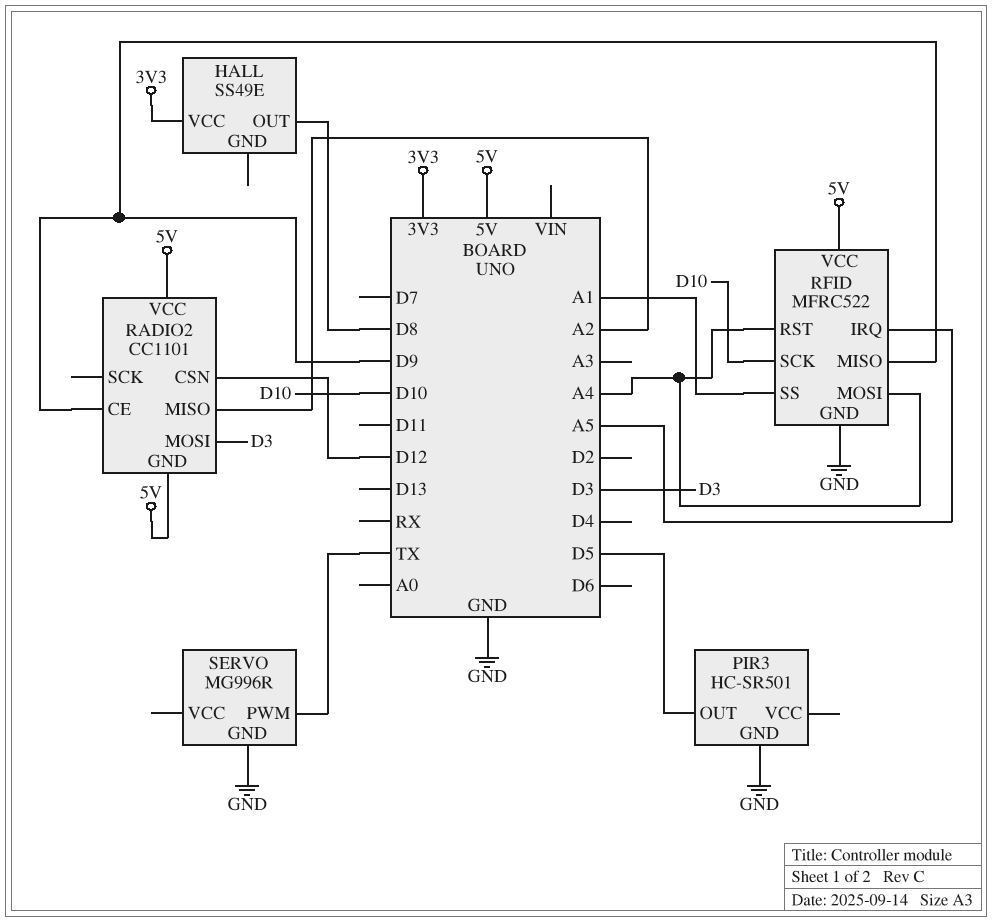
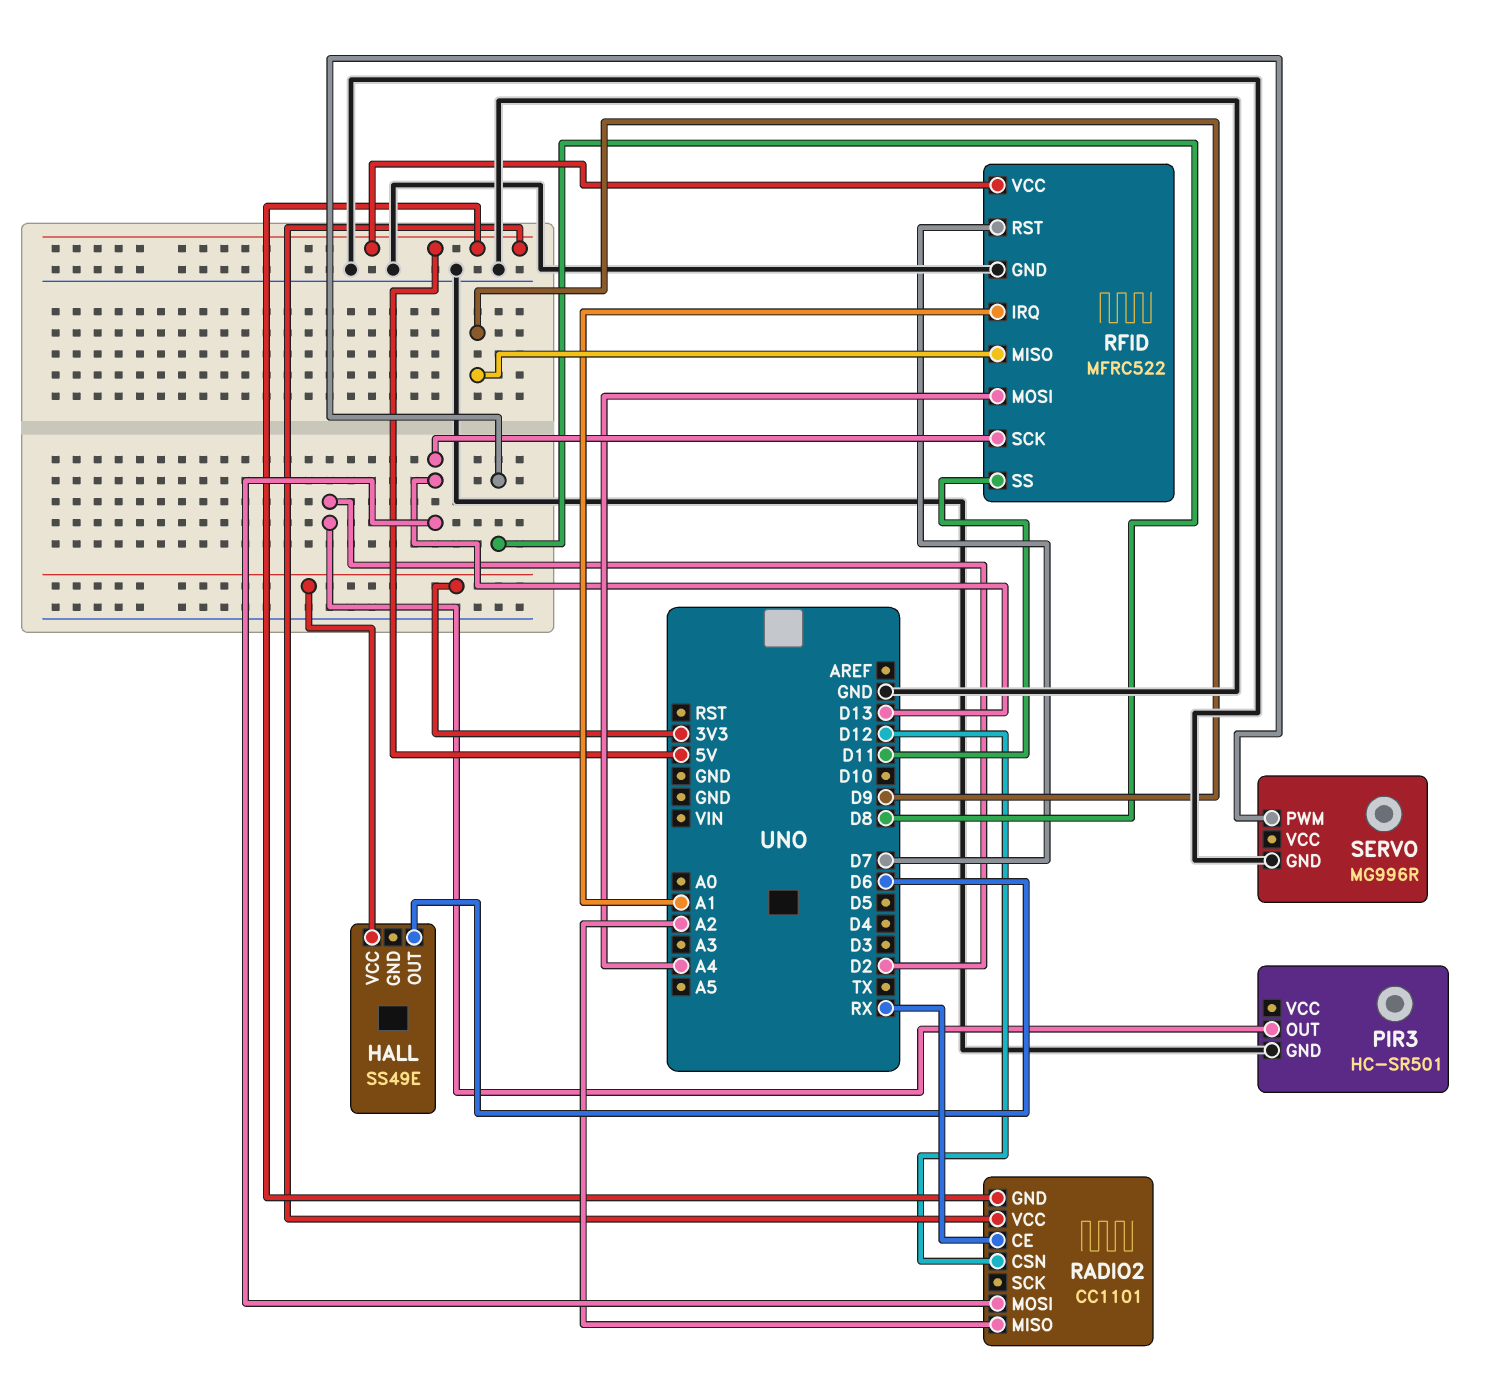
HALL pin OUT: D8 -> D6
PIR3 pin OUT: D5 -> D2
RADIO2 pin CE: D9 -> RX
RADIO2 pin MOSI: D3 -> D13
RFID pin IRQ: A5 -> A1
RFID pin RST: A4 -> D7
RFID pin SCK: D10 -> D13
RFID pin SS: A1 -> D11
SERVO pin PWM: TX -> D8

